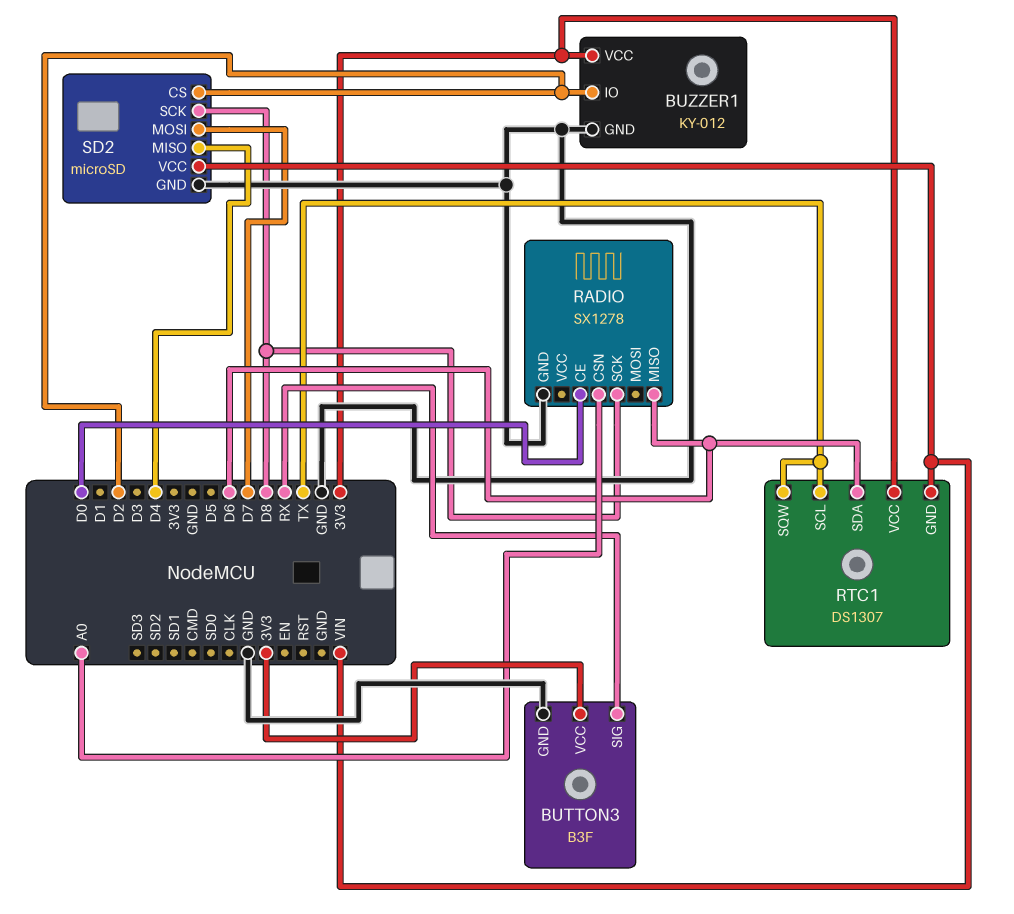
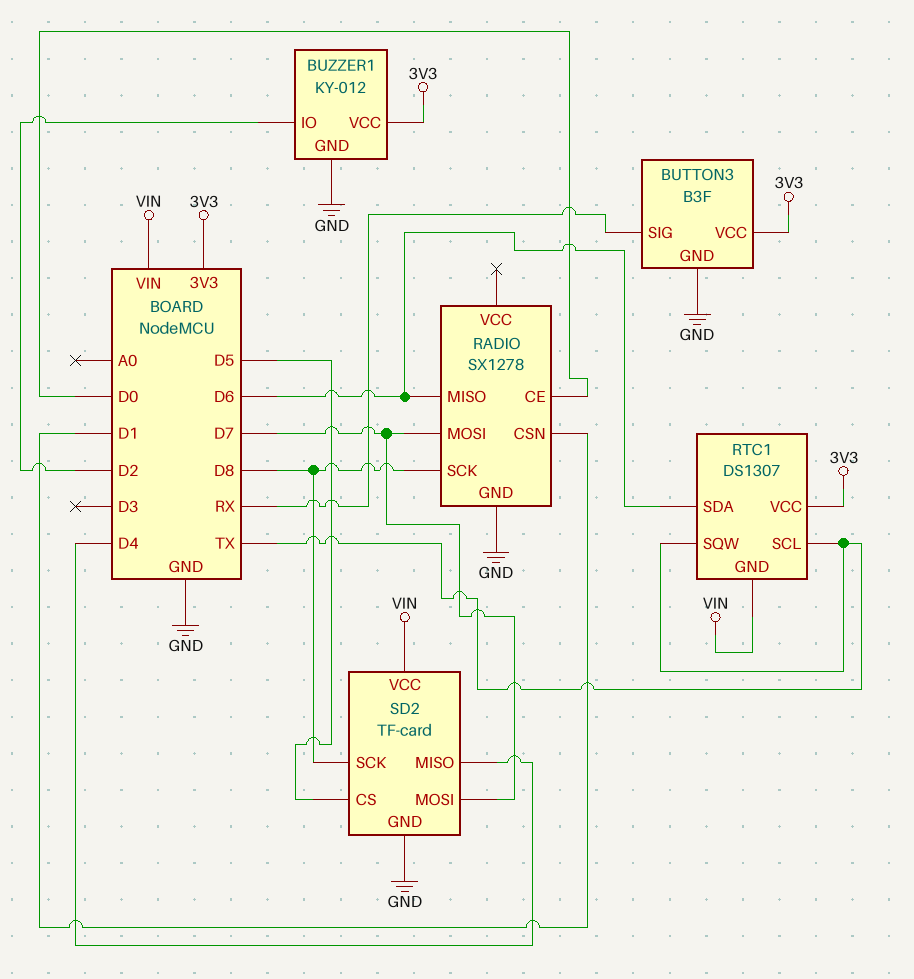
RADIO pin CSN: A0 -> D1
RADIO pin MOSI: none -> D7
SD2: microSD -> TF-card
SD2 pin CS: D2 -> D5

